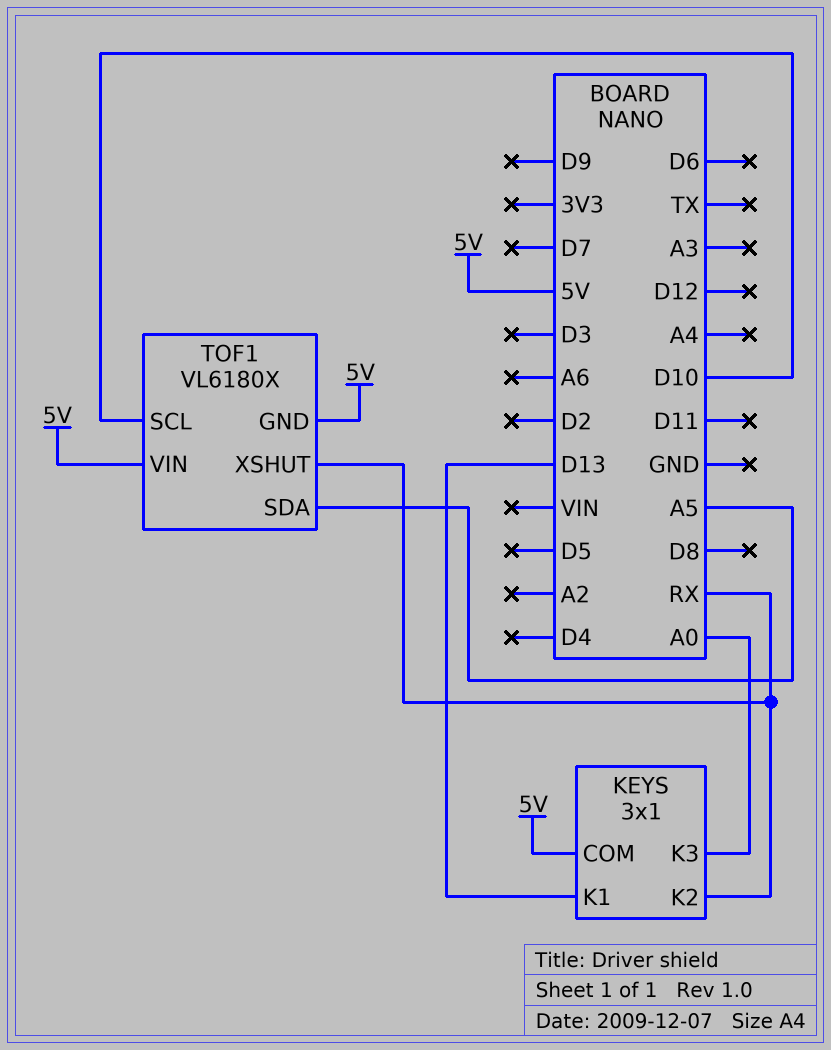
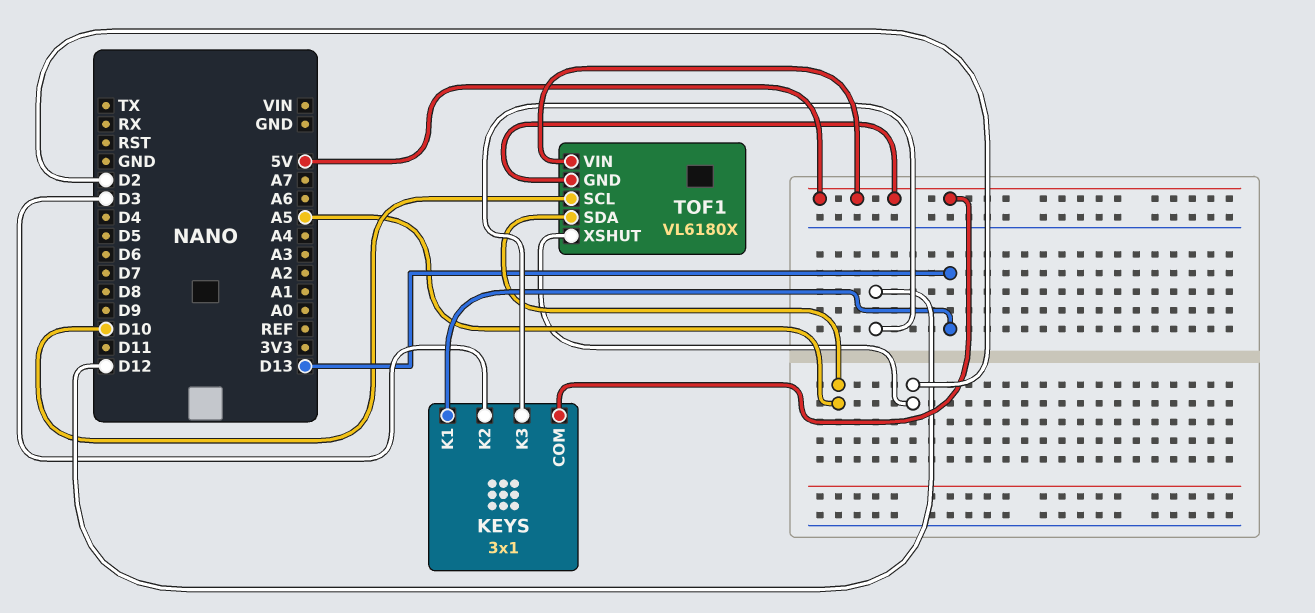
KEYS pin K2: RX -> D3
KEYS pin K3: A0 -> D12
TOF1 pin XSHUT: RX -> D2

